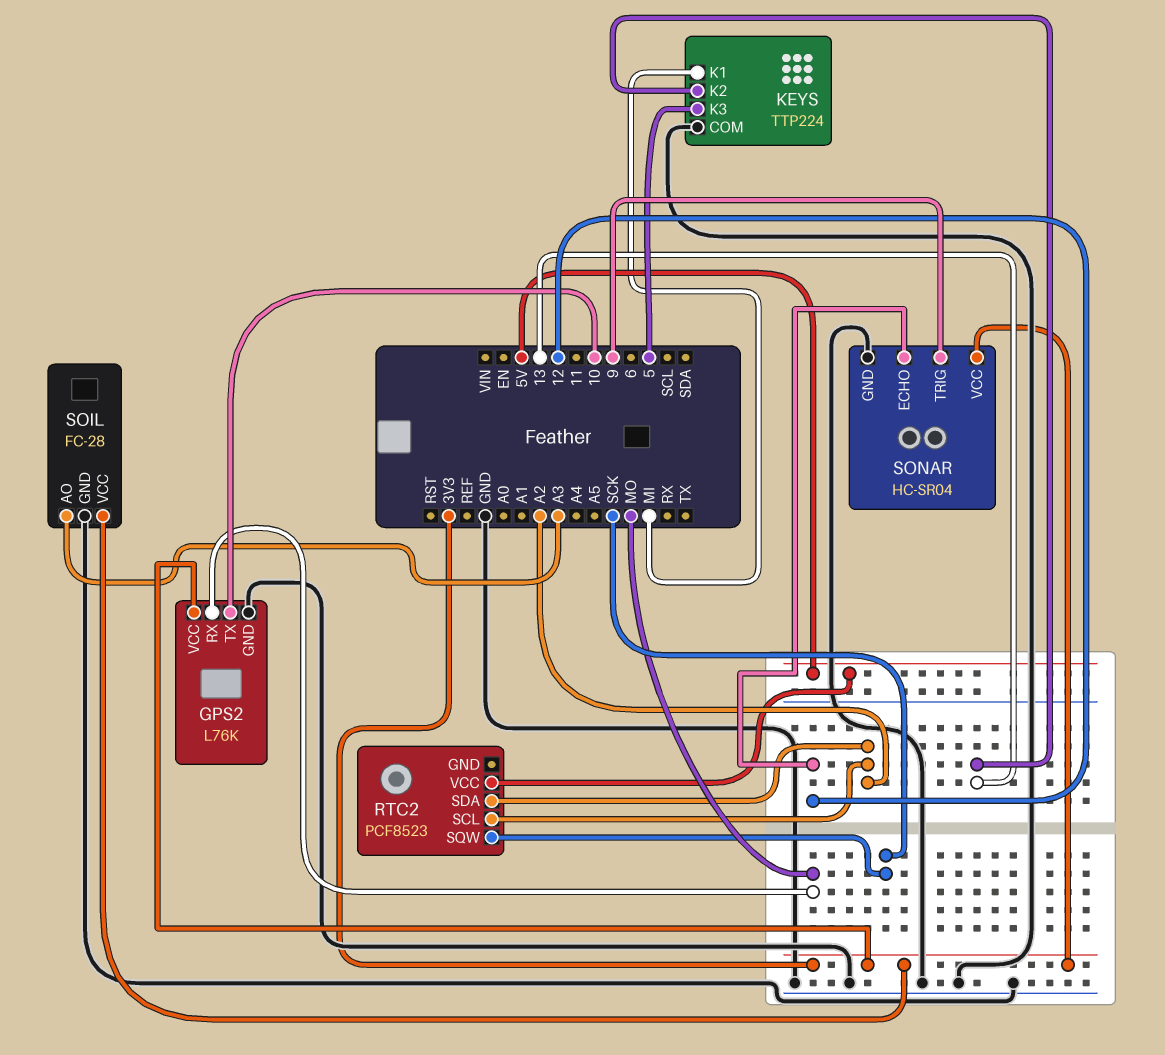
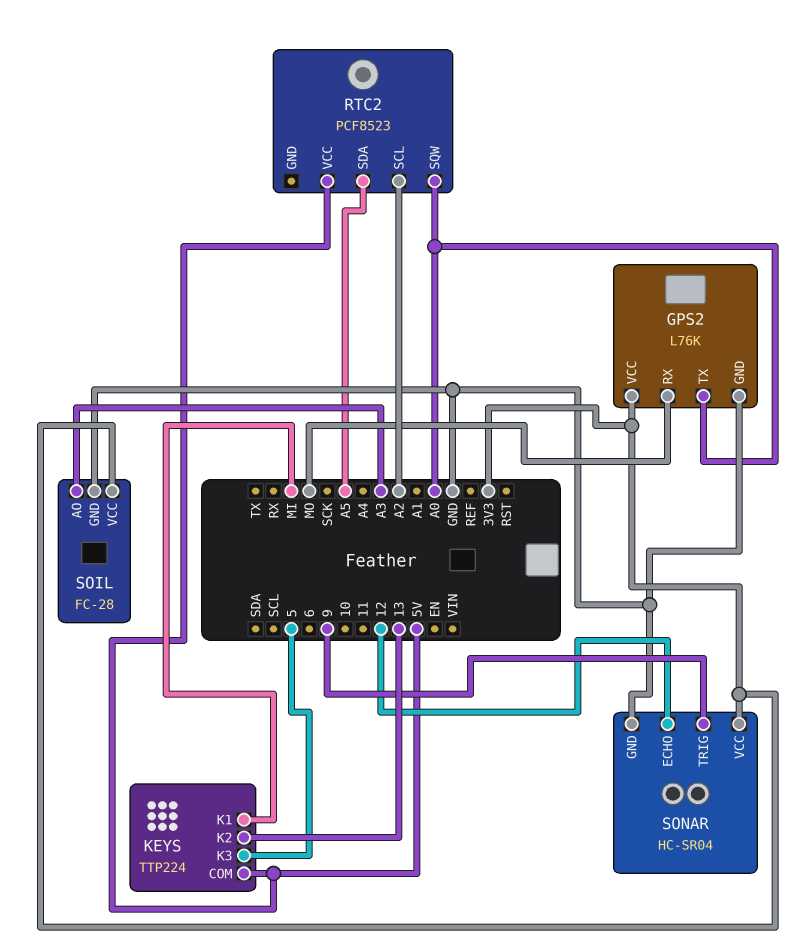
GPS2 pin TX: 10 -> A0
KEYS pin COM: GND -> 5V
RTC2 pin SDA: A2 -> A5
RTC2 pin SQW: SCK -> A0

